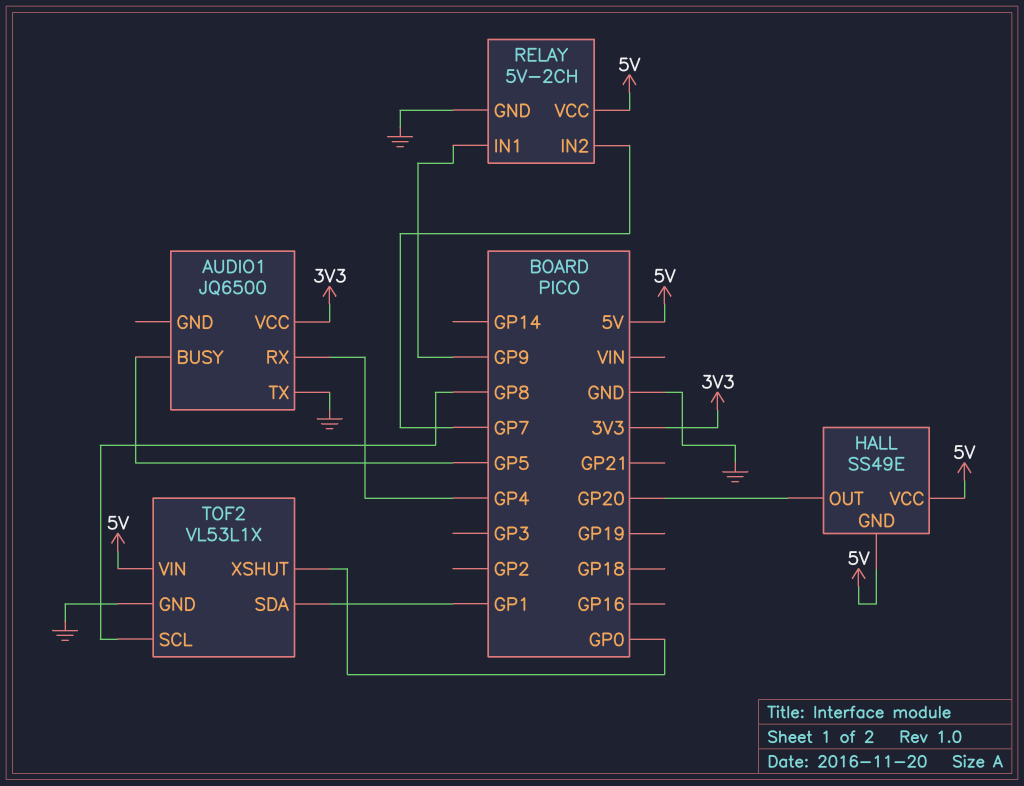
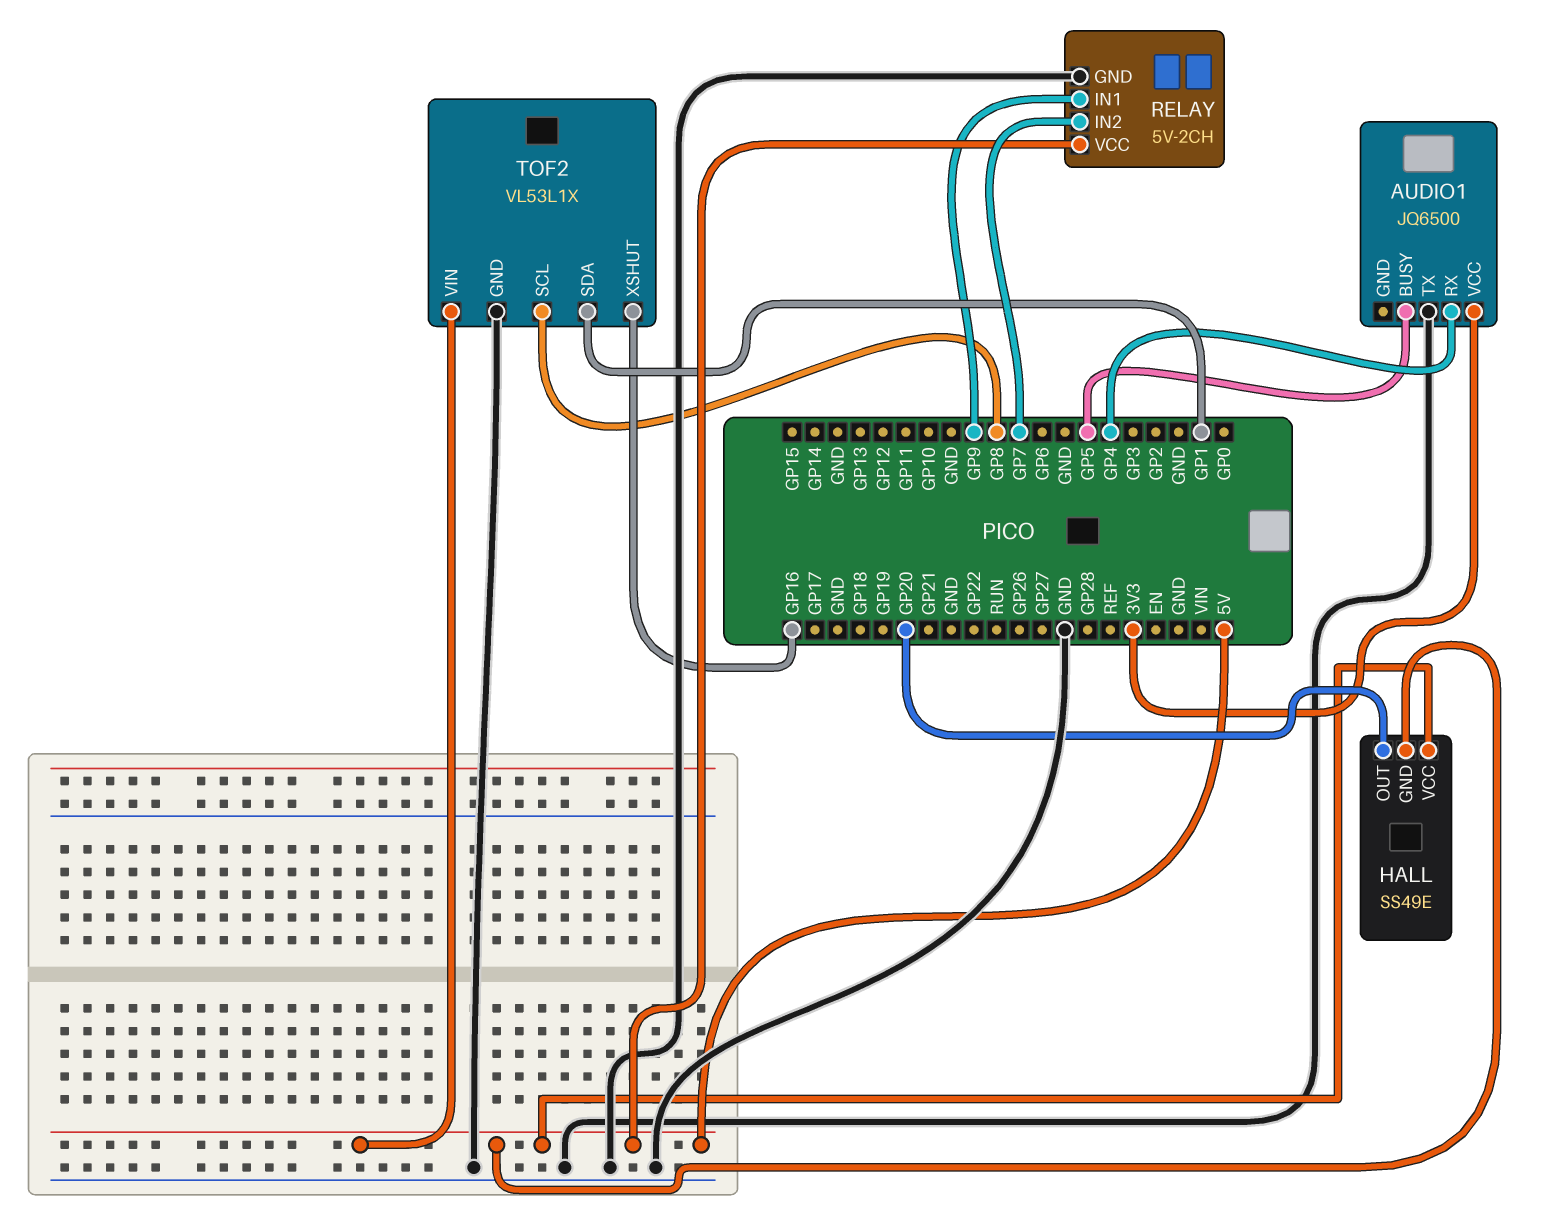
TOF2 pin XSHUT: GP0 -> GP16

